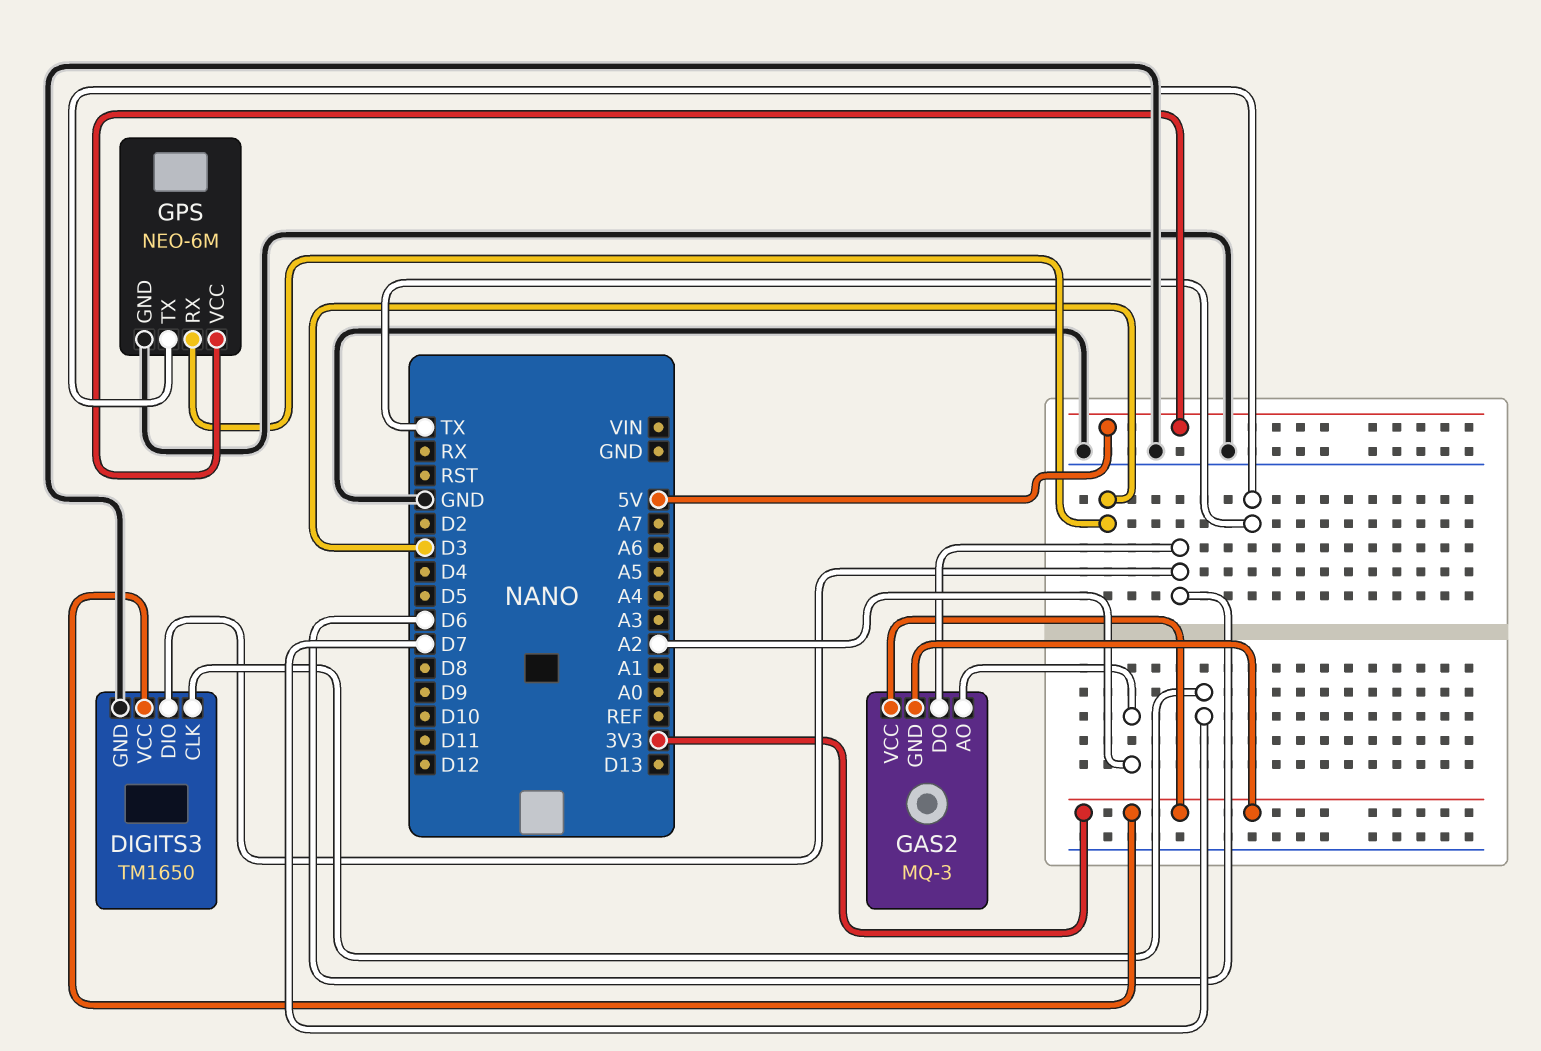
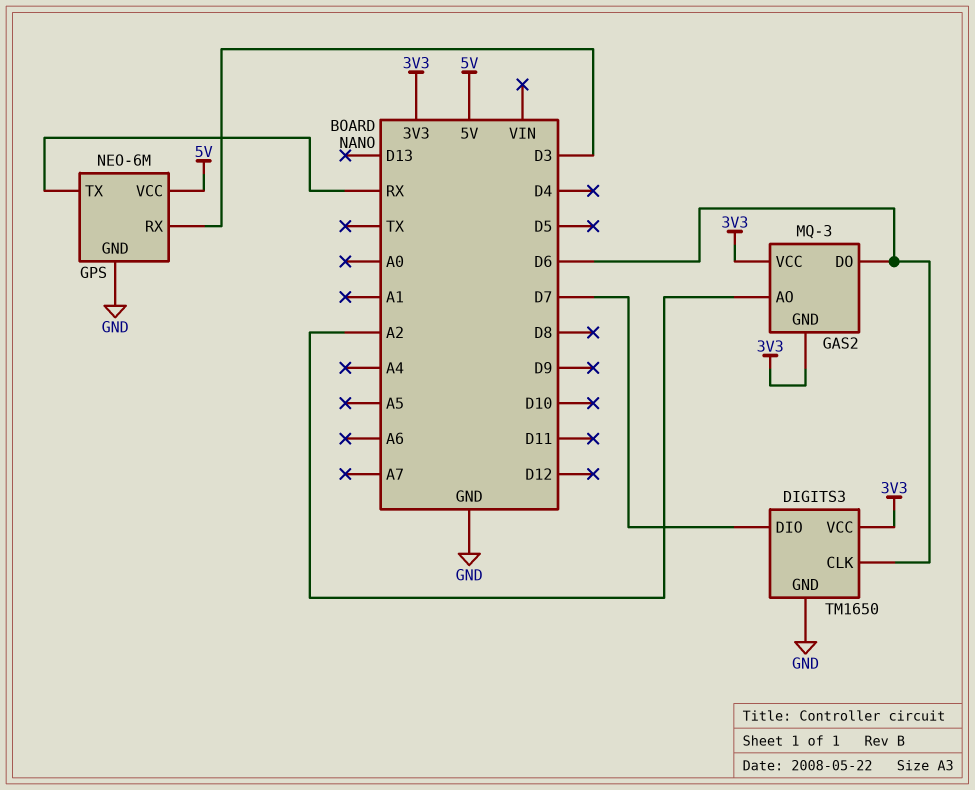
DIGITS3 pin CLK: D7 -> D6
DIGITS3 pin DIO: D6 -> D7
GPS pin TX: TX -> RX

